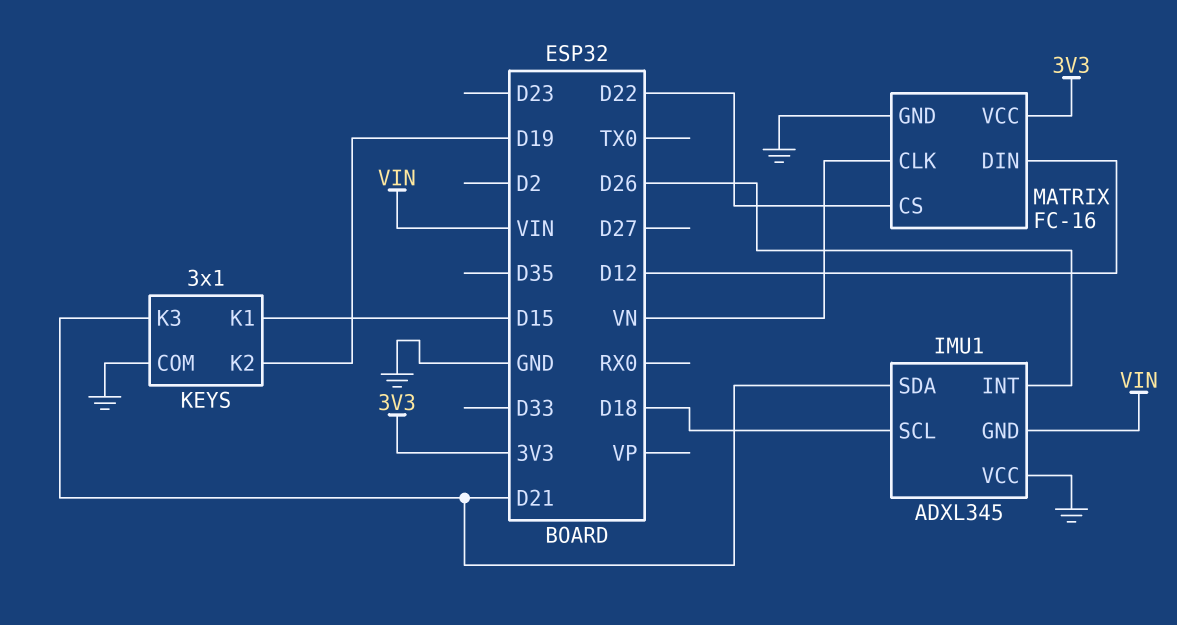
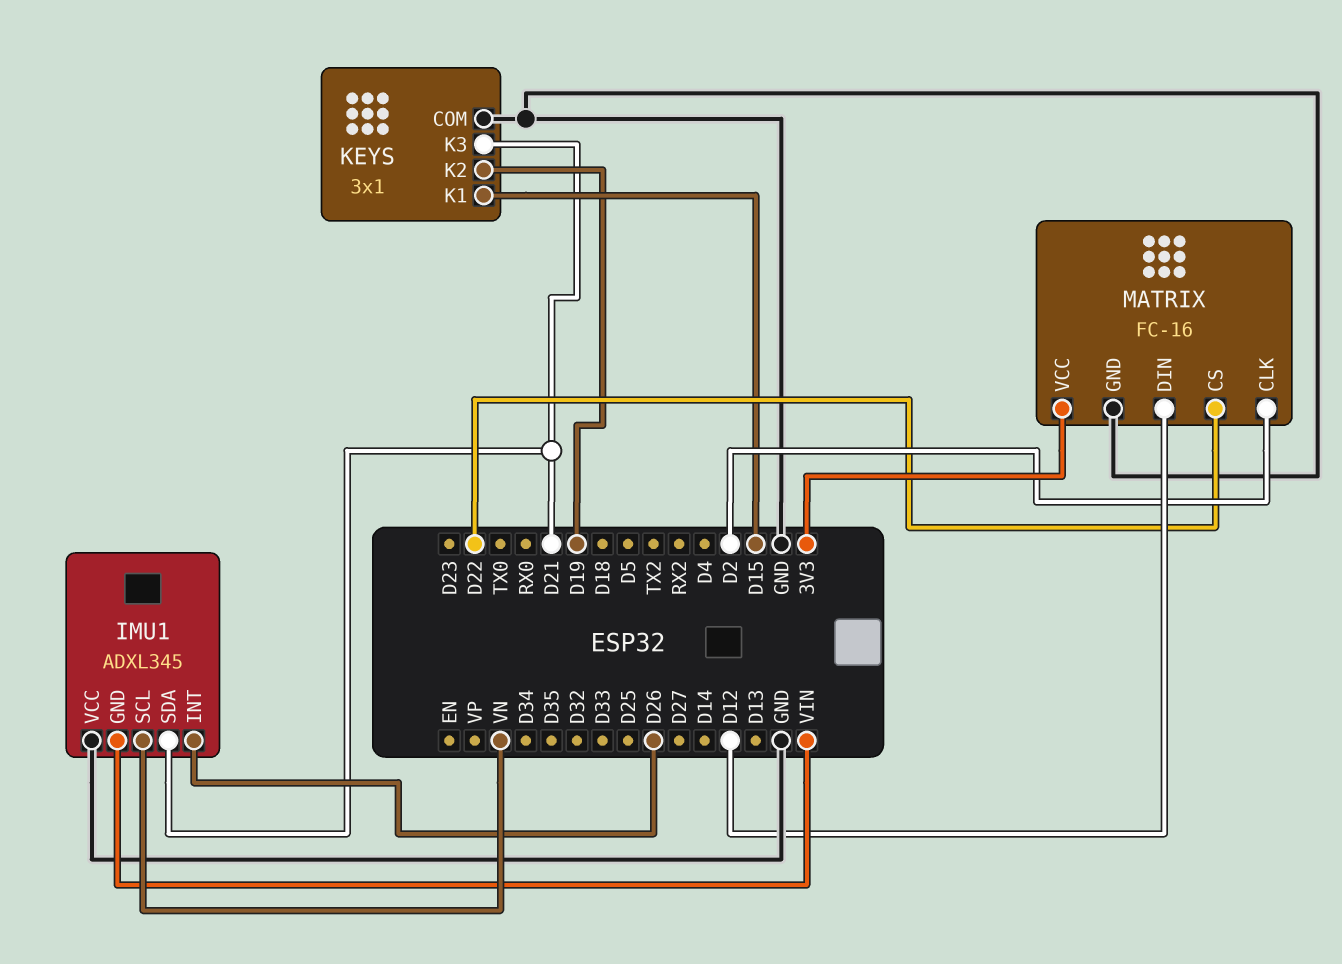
IMU1 pin SCL: D18 -> VN
MATRIX pin CLK: VN -> D2

